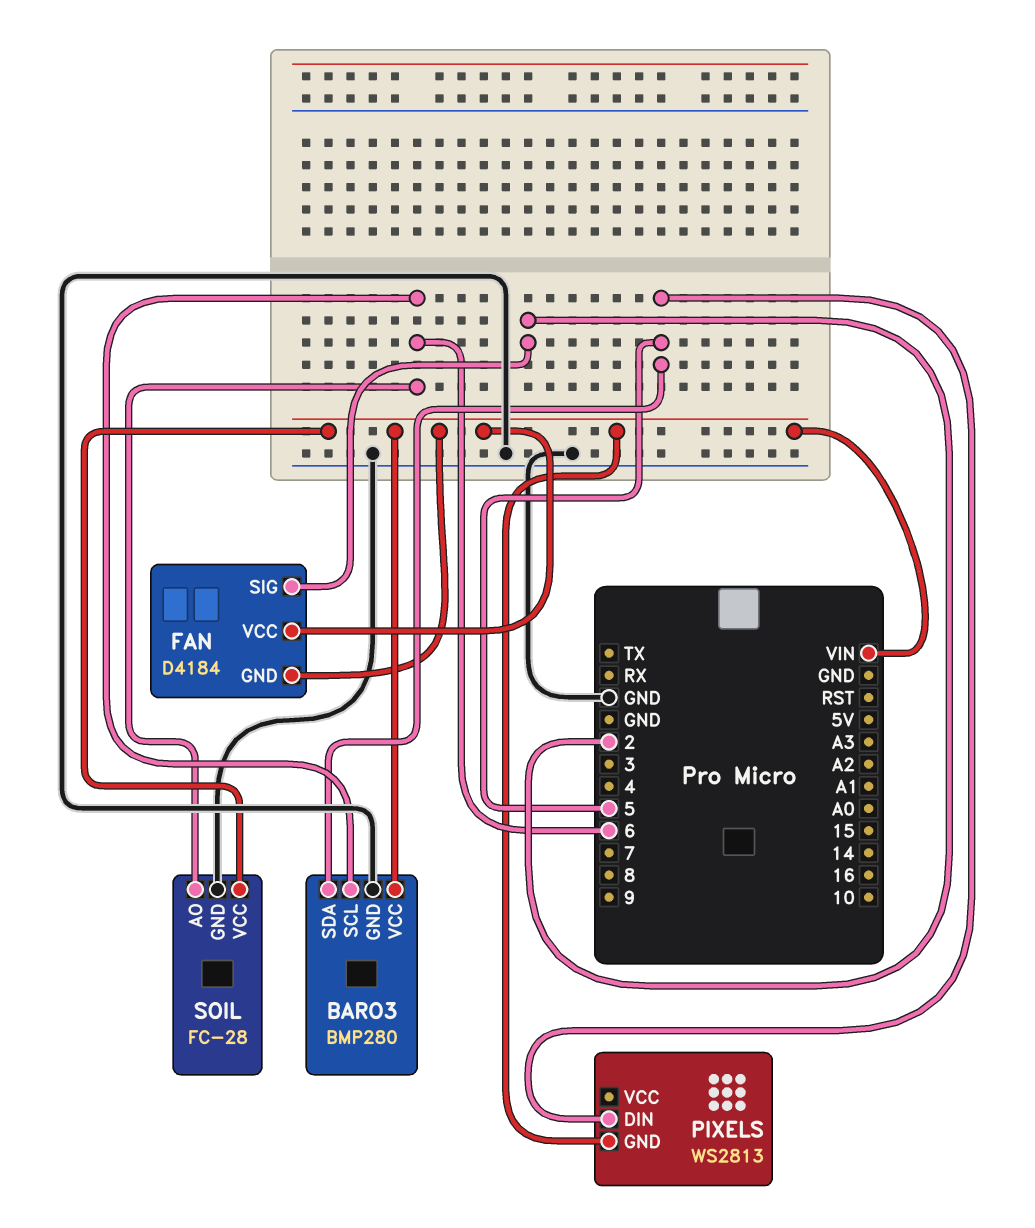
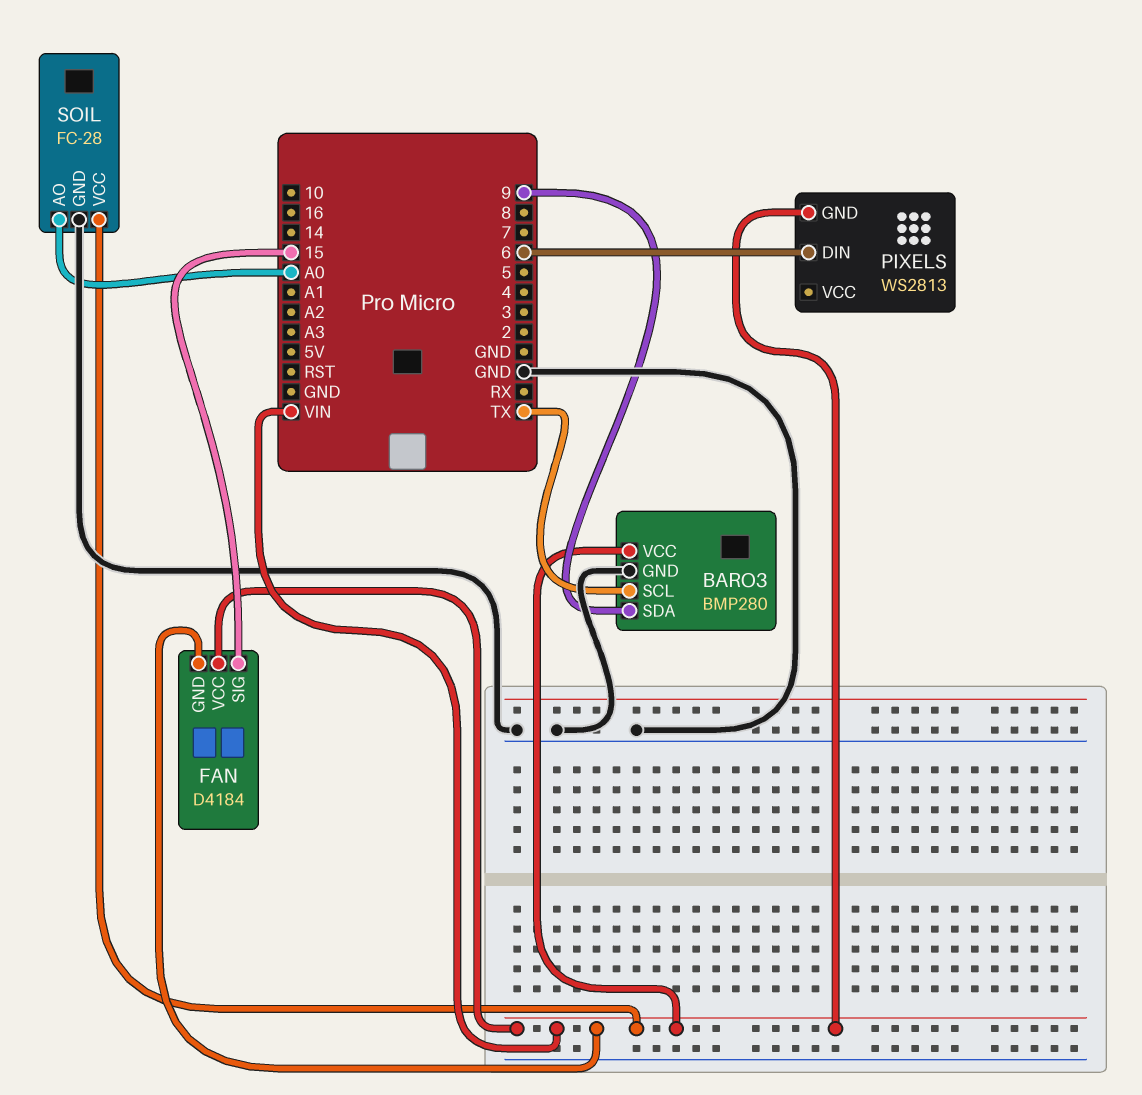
BARO3 pin SCL: 6 -> TX
BARO3 pin SDA: 5 -> 9
FAN pin SIG: 2 -> 15
PIXELS pin DIN: 5 -> 6
SOIL pin AO: 6 -> A0

